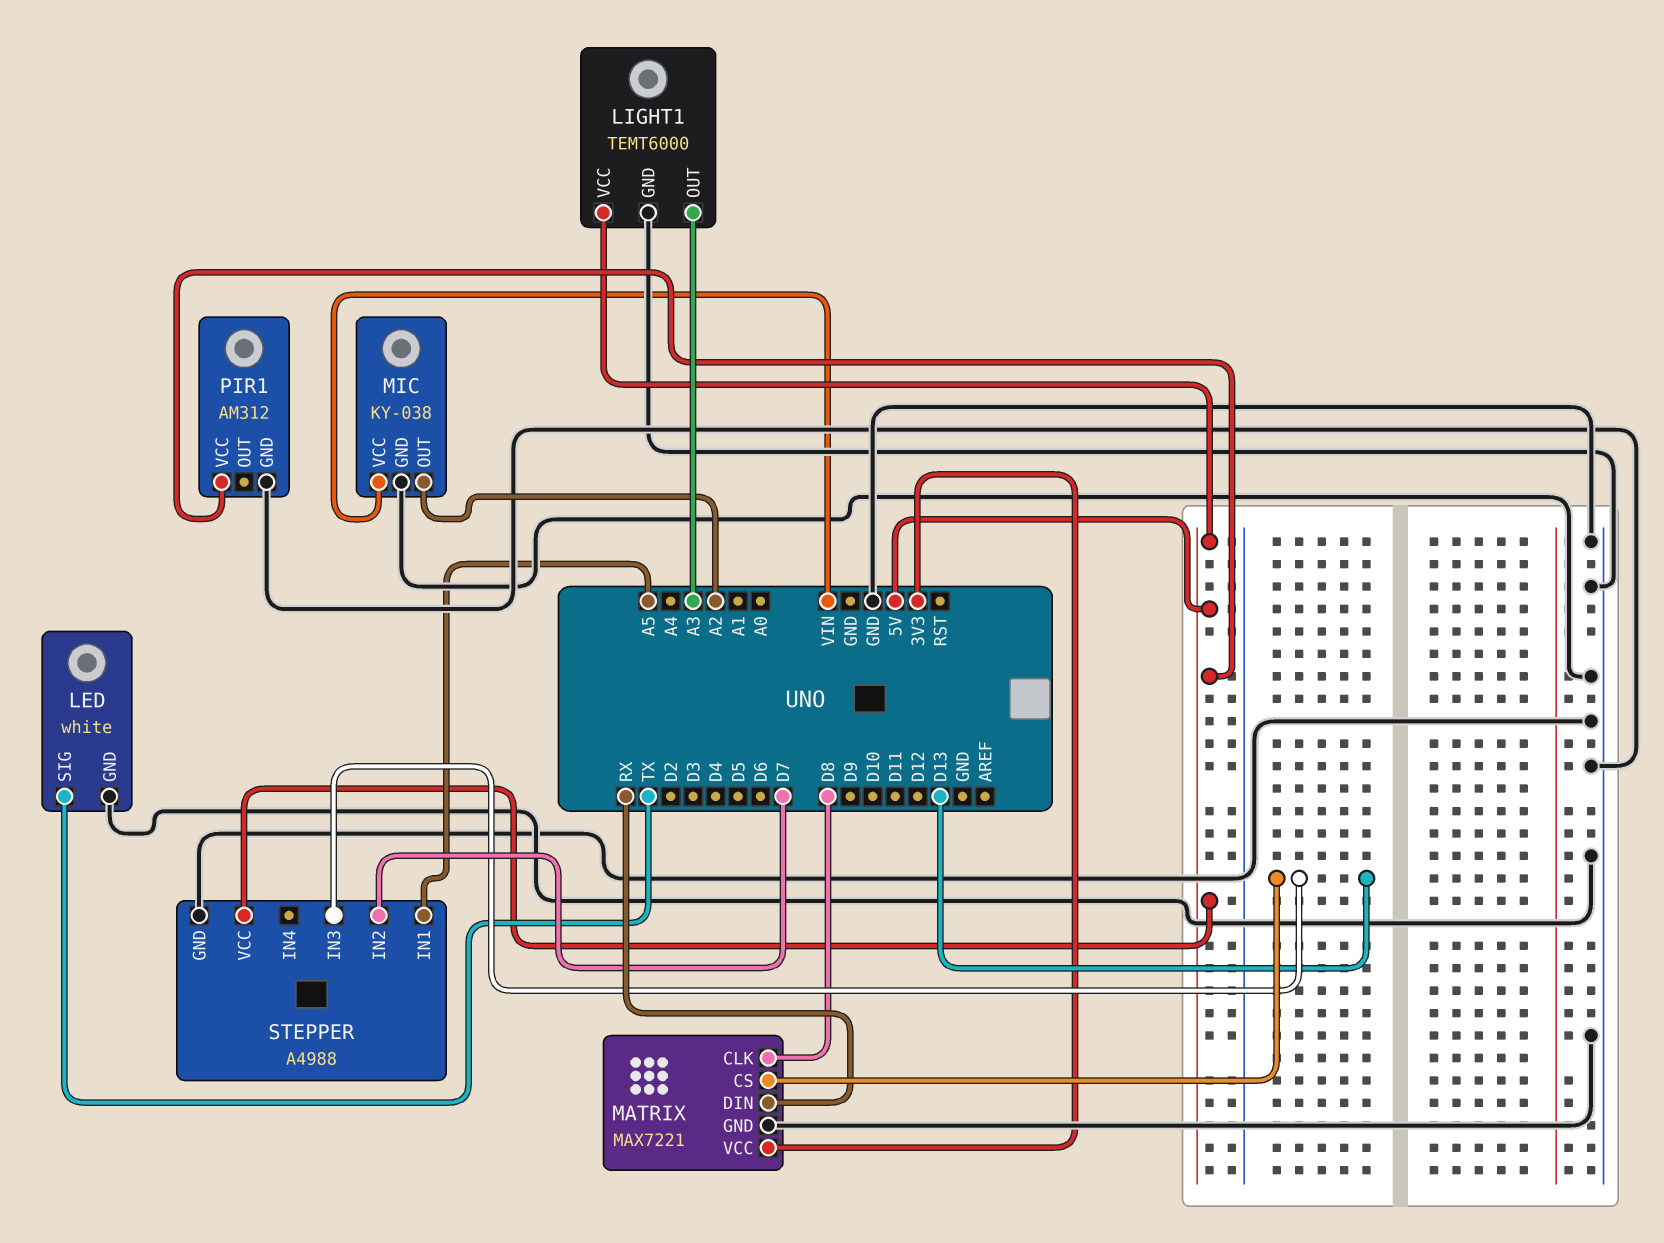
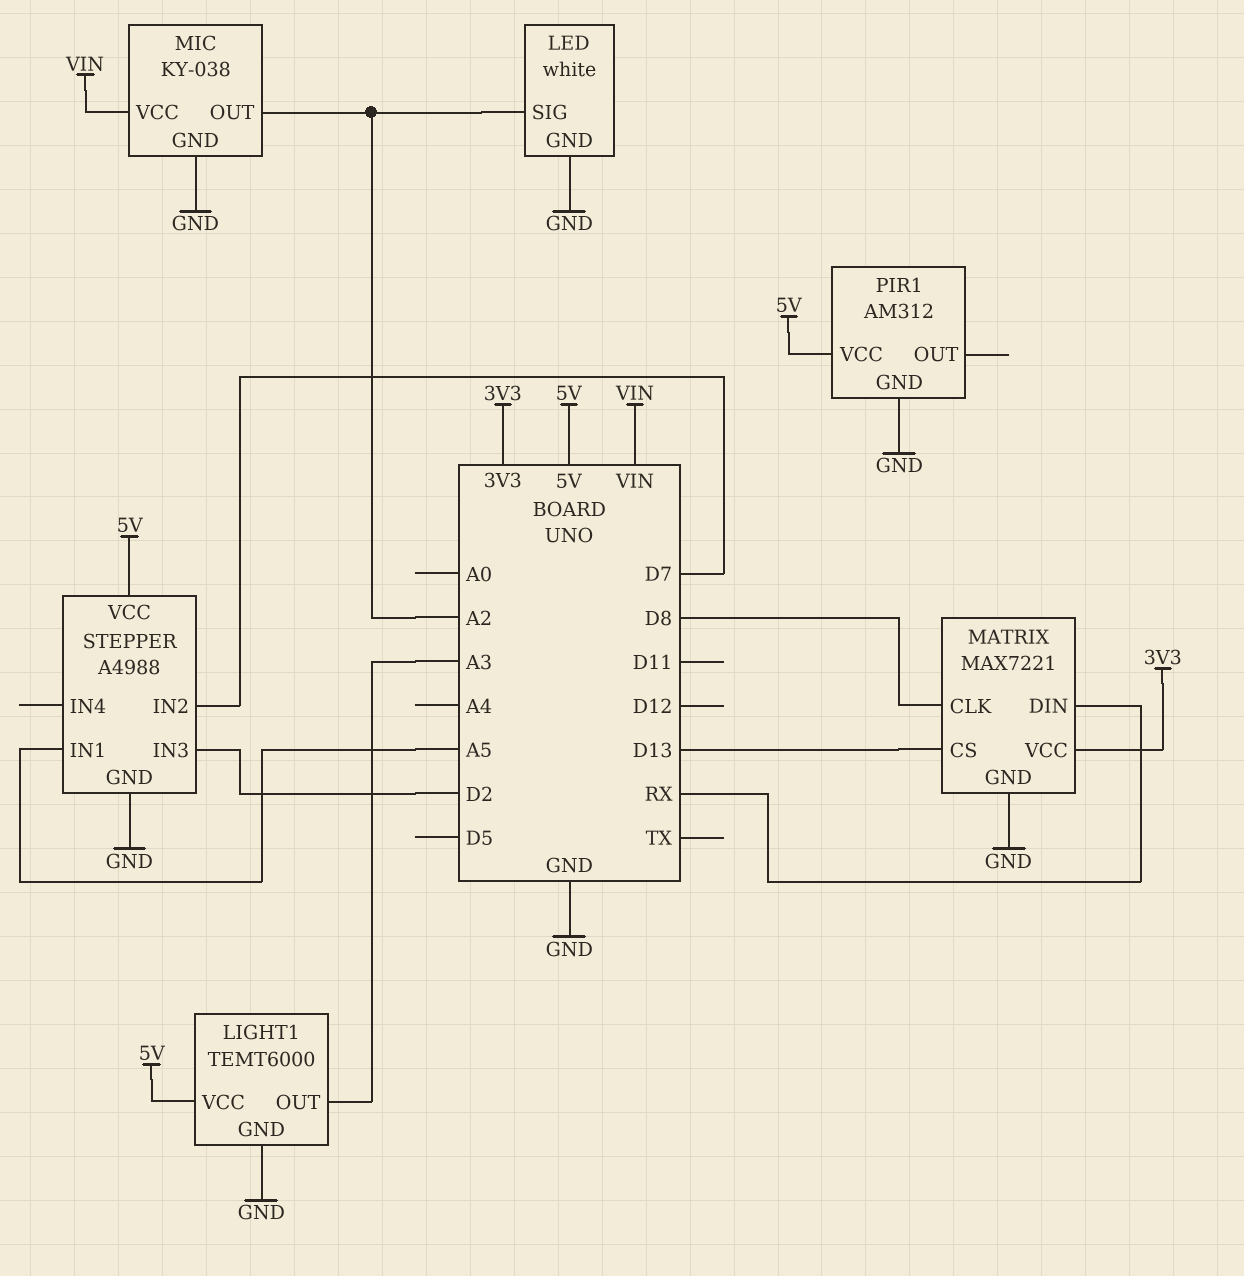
LED pin SIG: TX -> A2
STEPPER pin IN3: D13 -> D2

